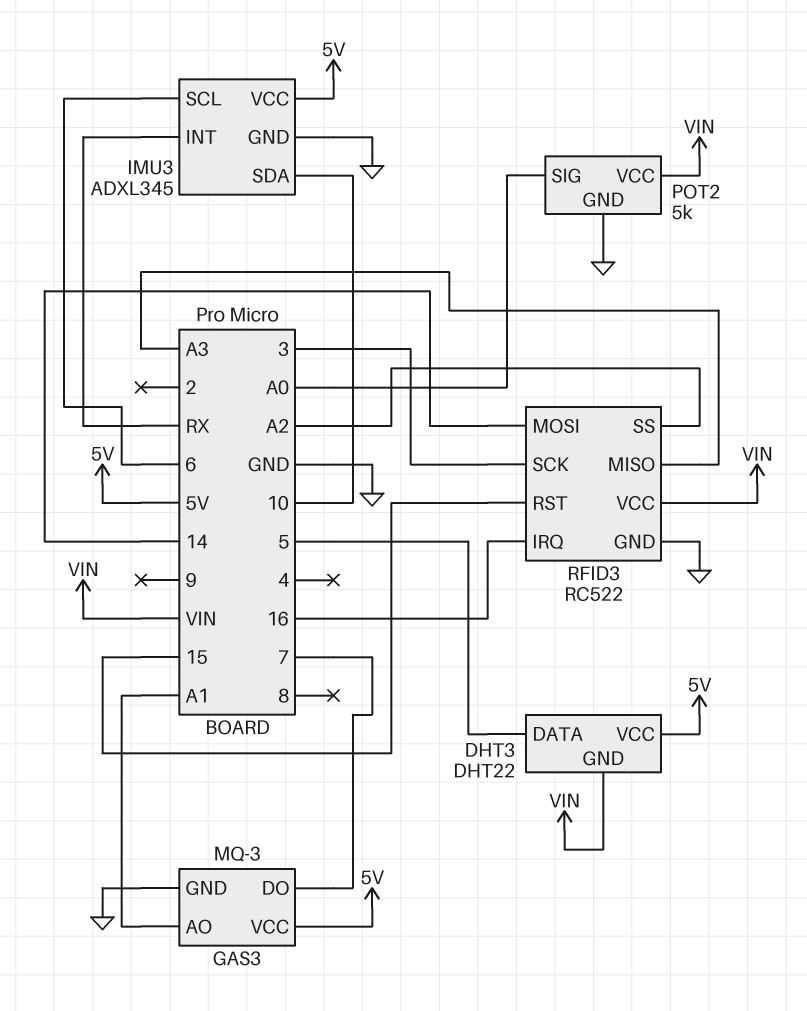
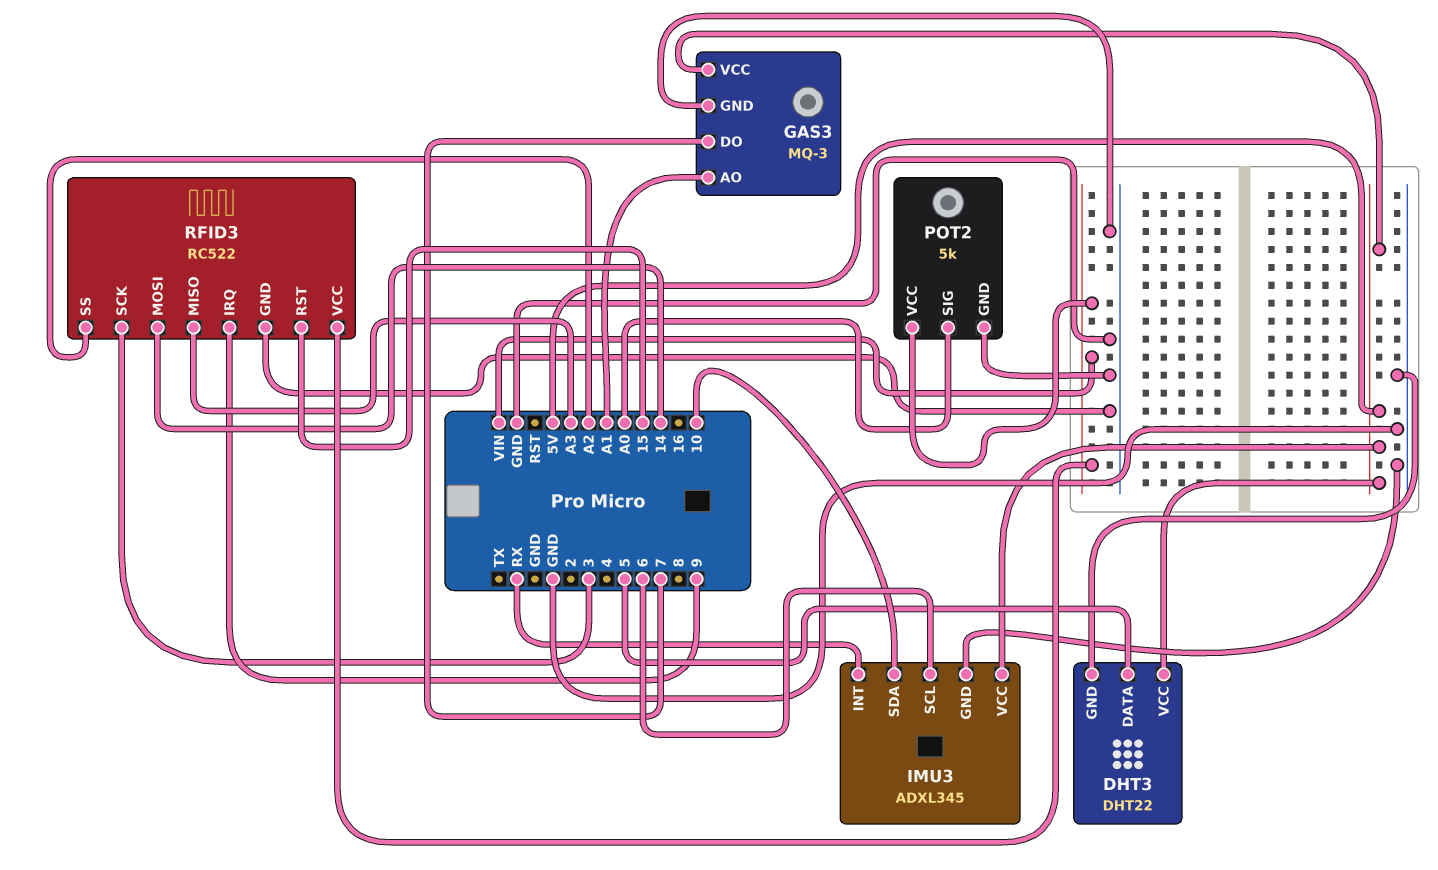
DHT3 pin GND: VIN -> GND
RFID3 pin IRQ: 16 -> 9

